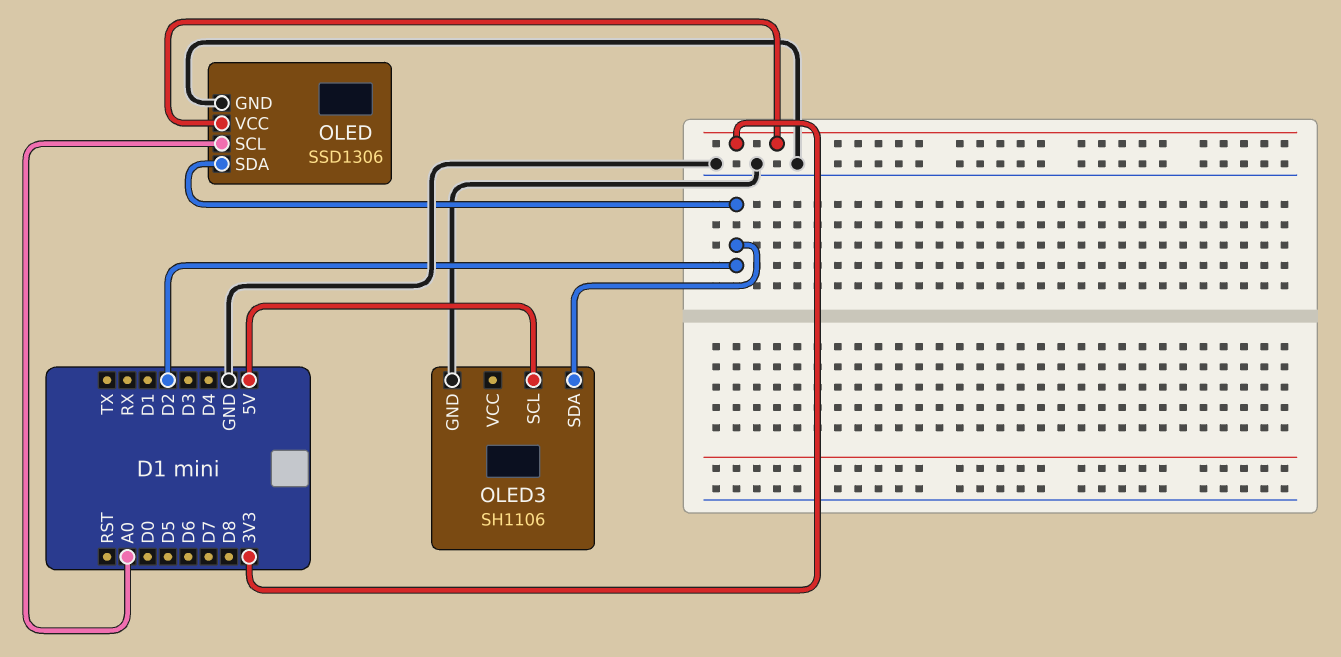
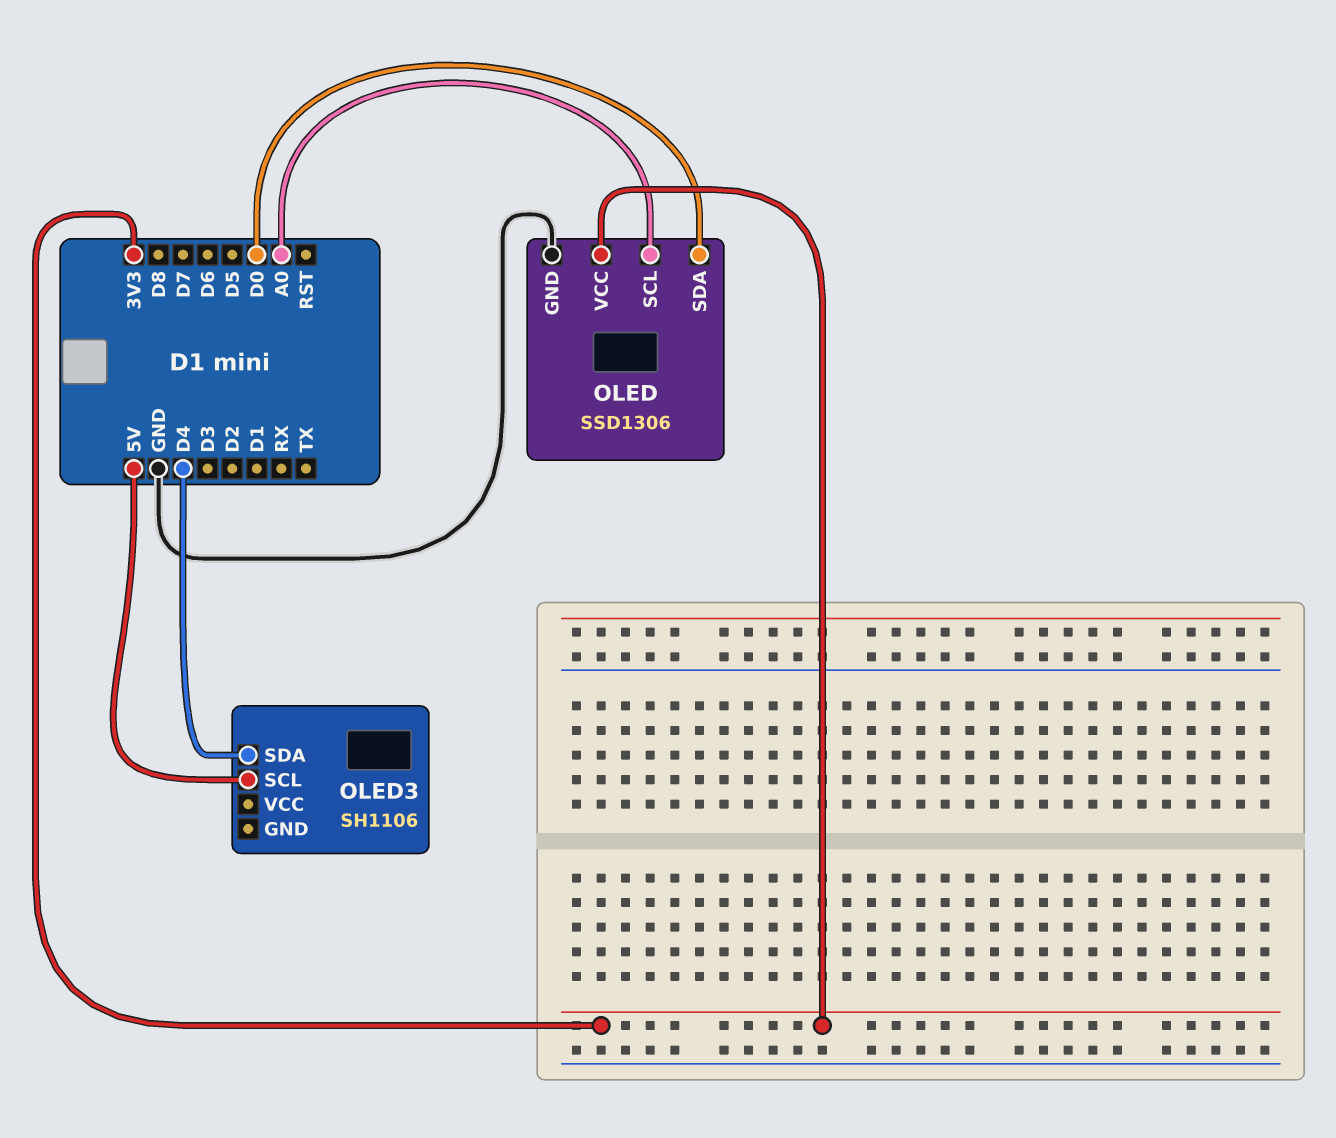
OLED pin SDA: D2 -> D0
OLED3 pin GND: GND -> none
OLED3 pin SDA: D2 -> D4

